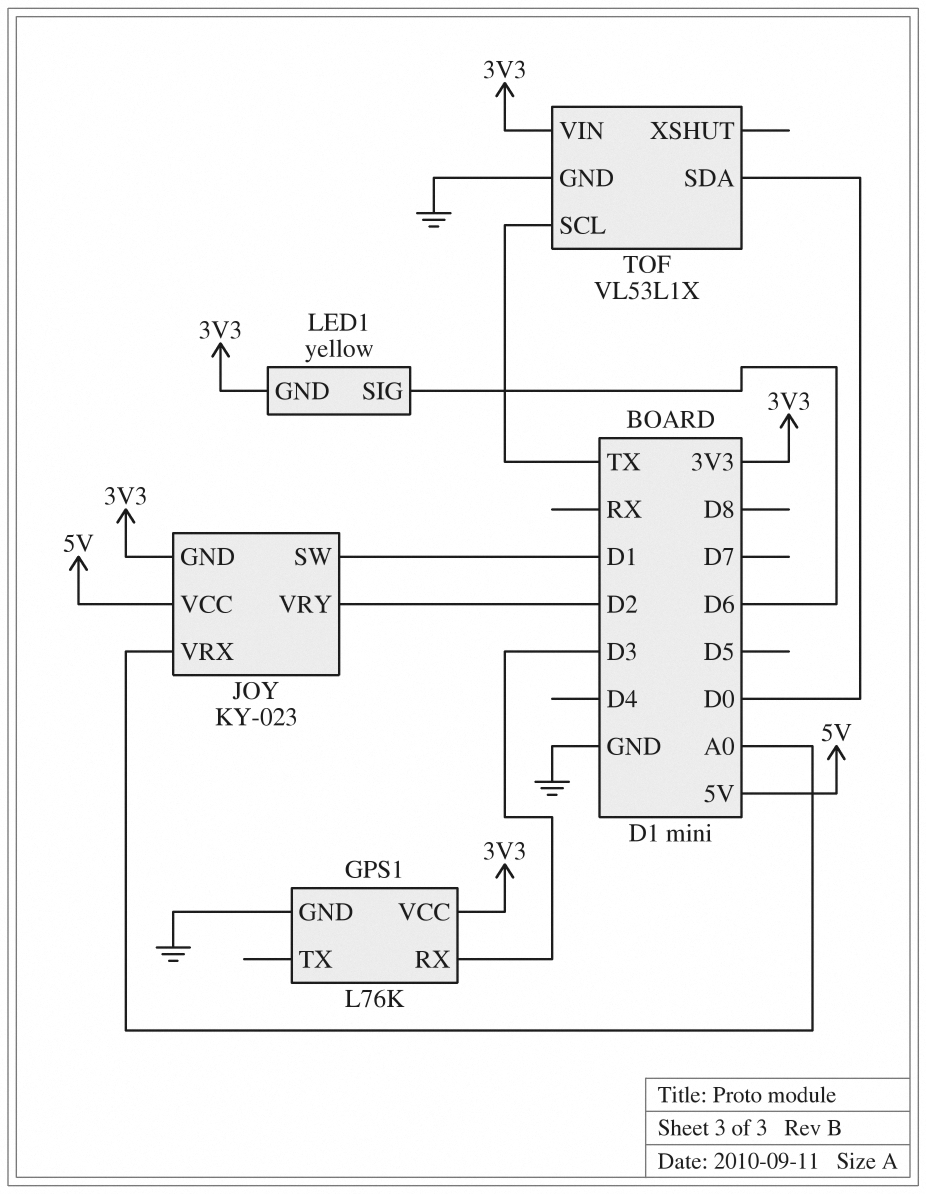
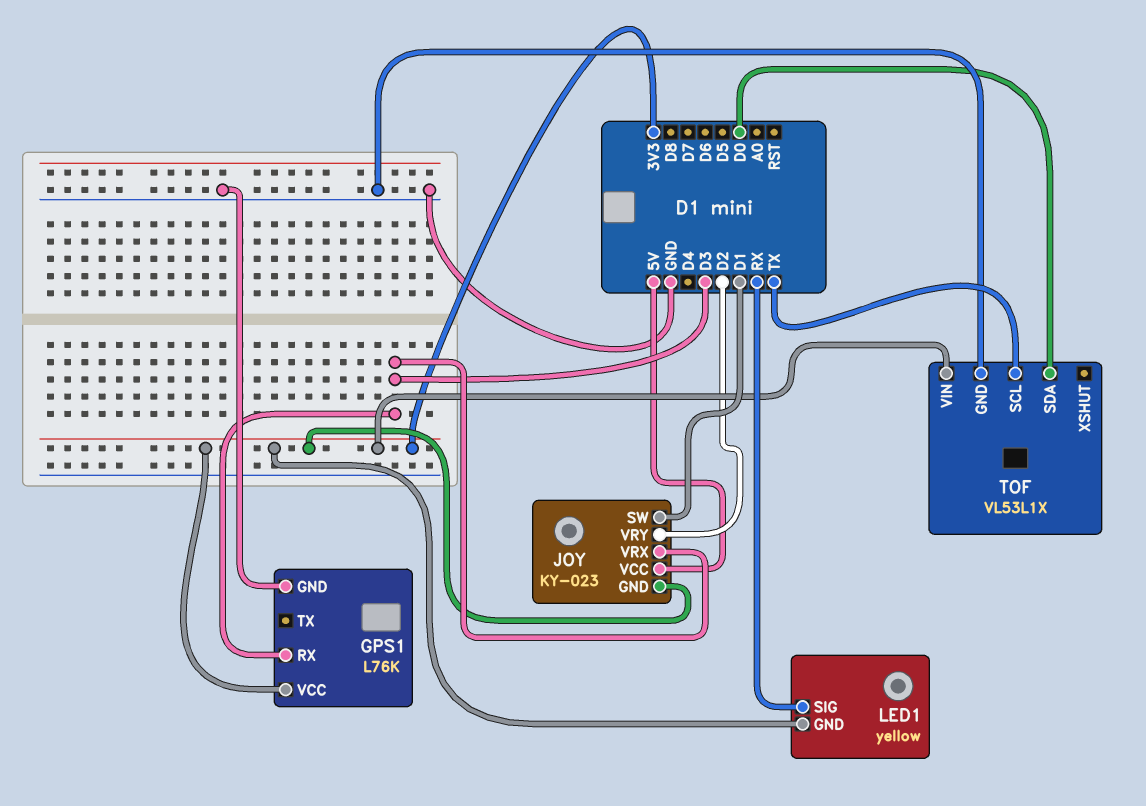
JOY pin VRX: A0 -> D3
LED1 pin SIG: D6 -> RX

